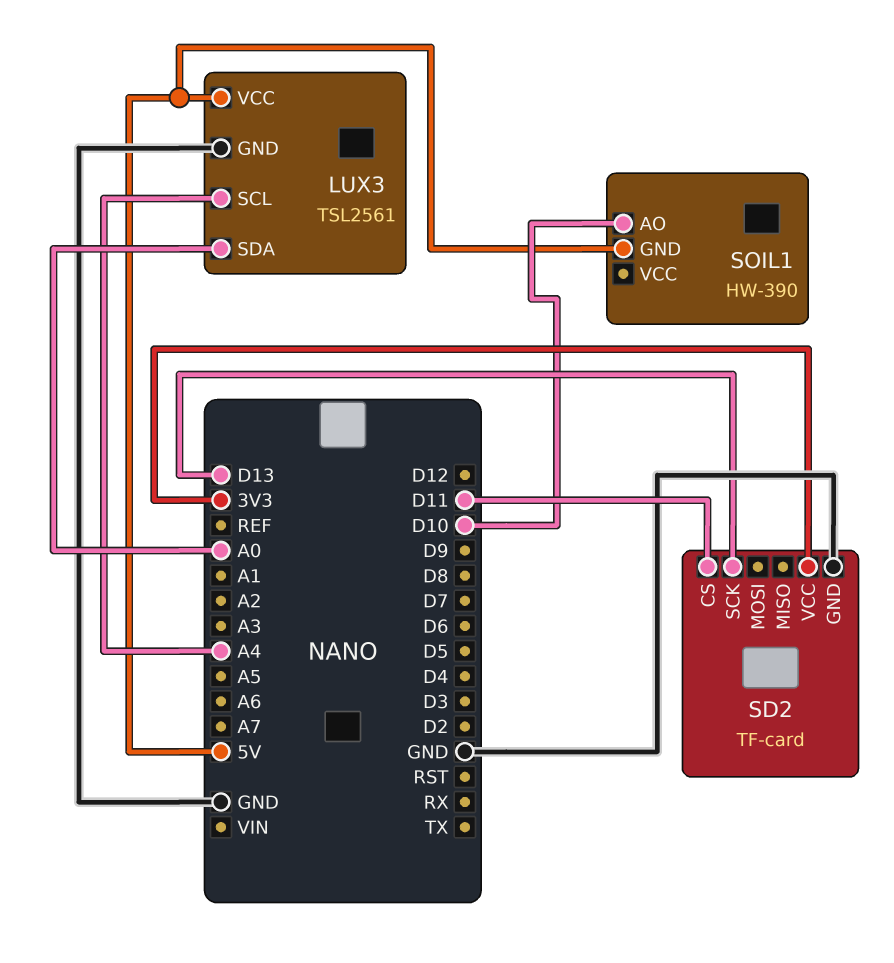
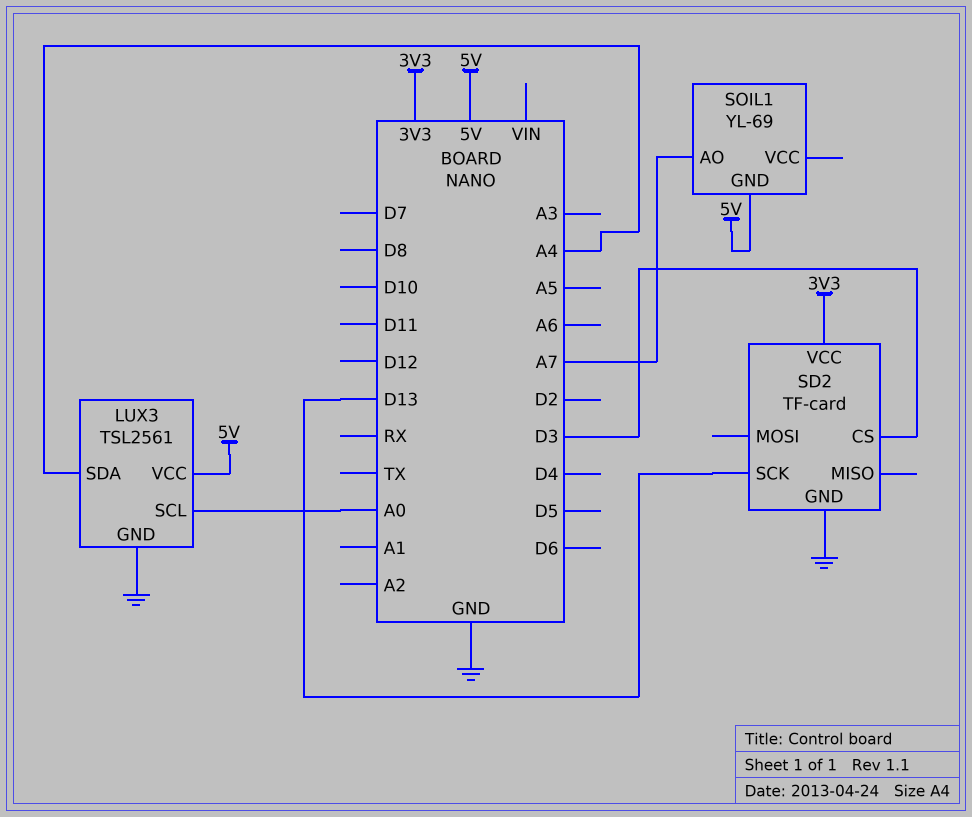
LUX3 pin SCL: A4 -> A0
LUX3 pin SDA: A0 -> A4
SD2 pin CS: D11 -> D3
SOIL1: HW-390 -> YL-69
SOIL1 pin AO: D10 -> A7

